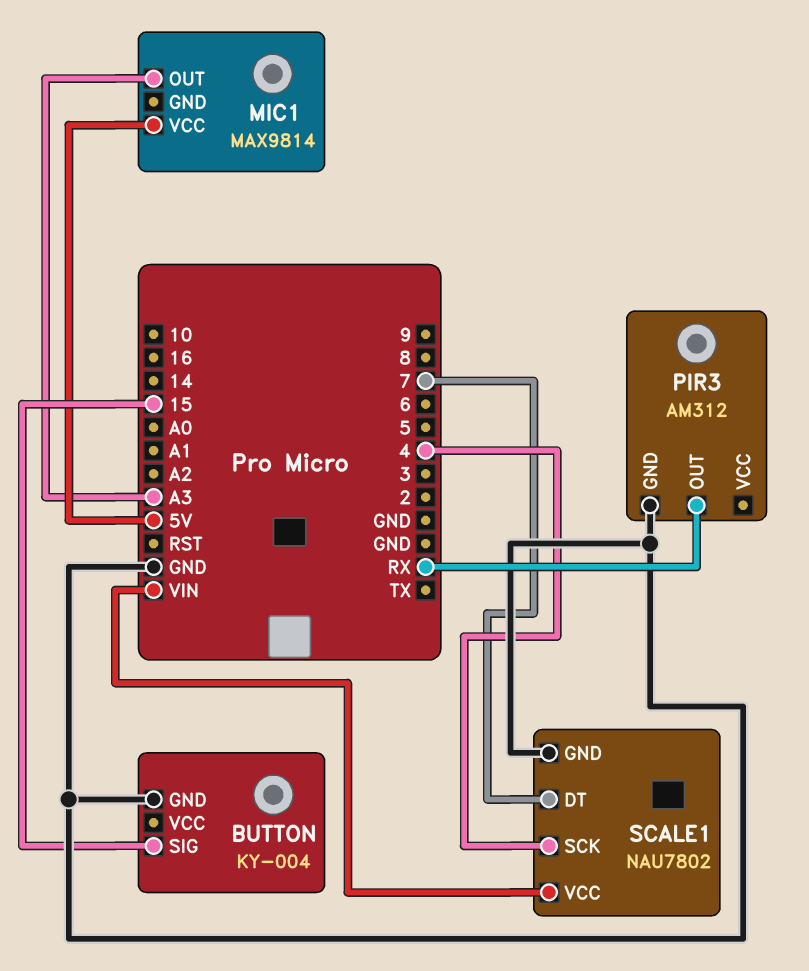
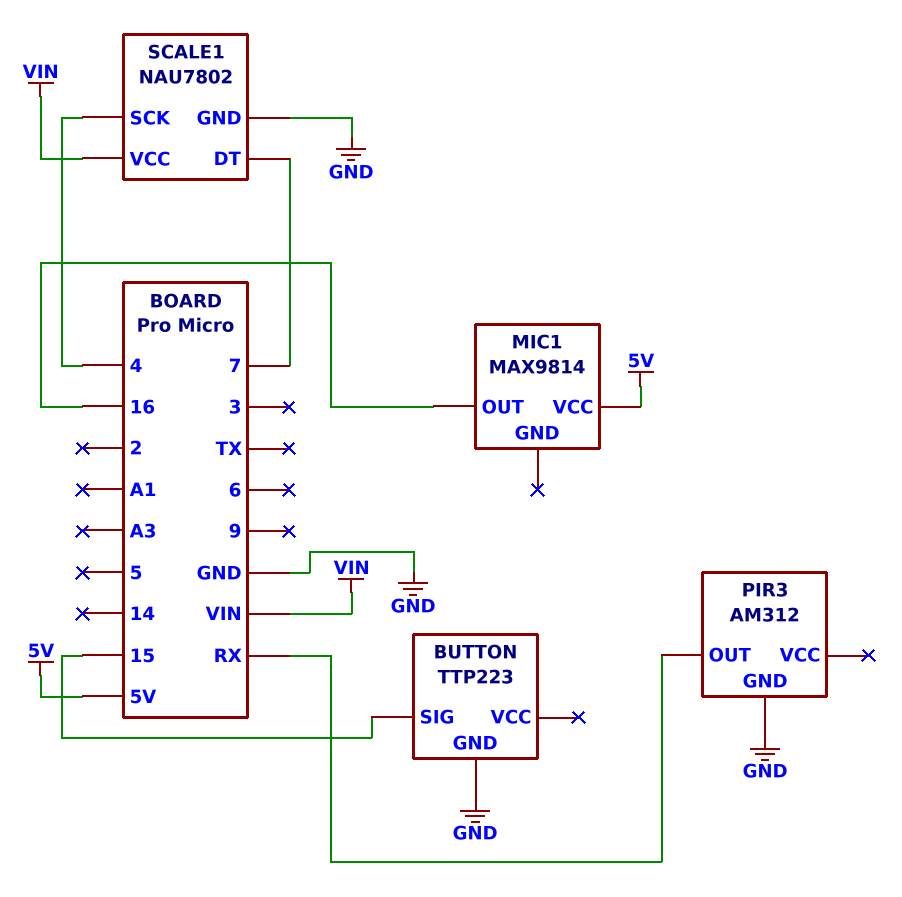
BUTTON: KY-004 -> TTP223
MIC1 pin OUT: A3 -> 16

